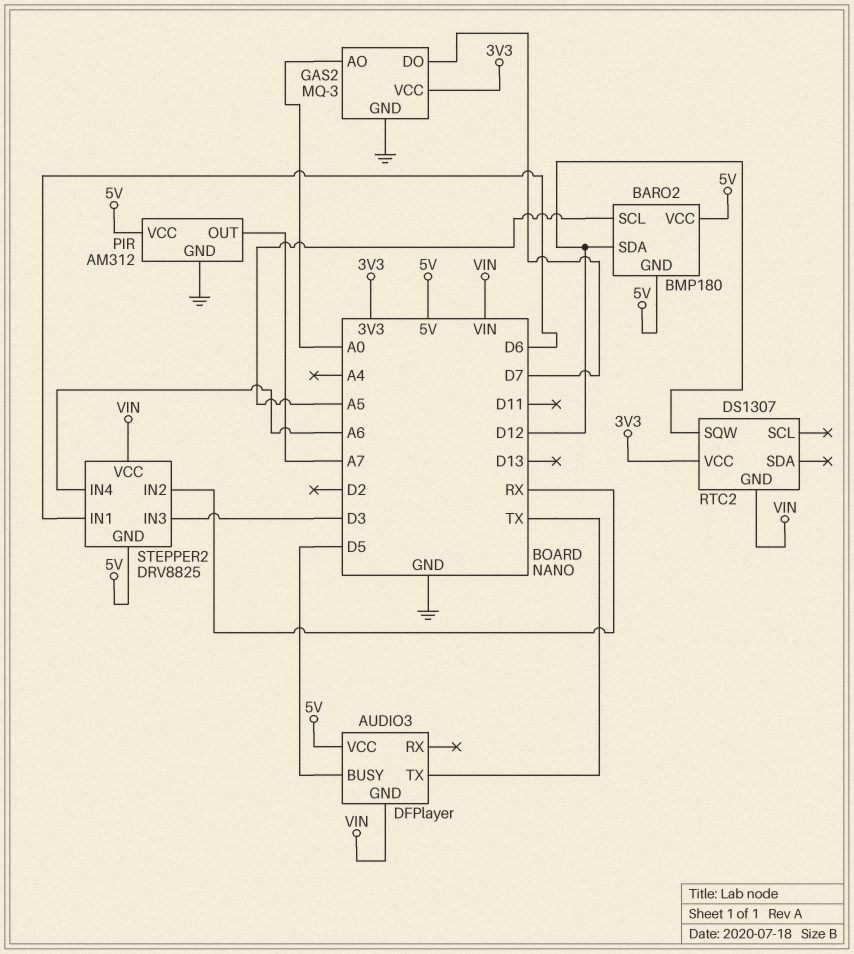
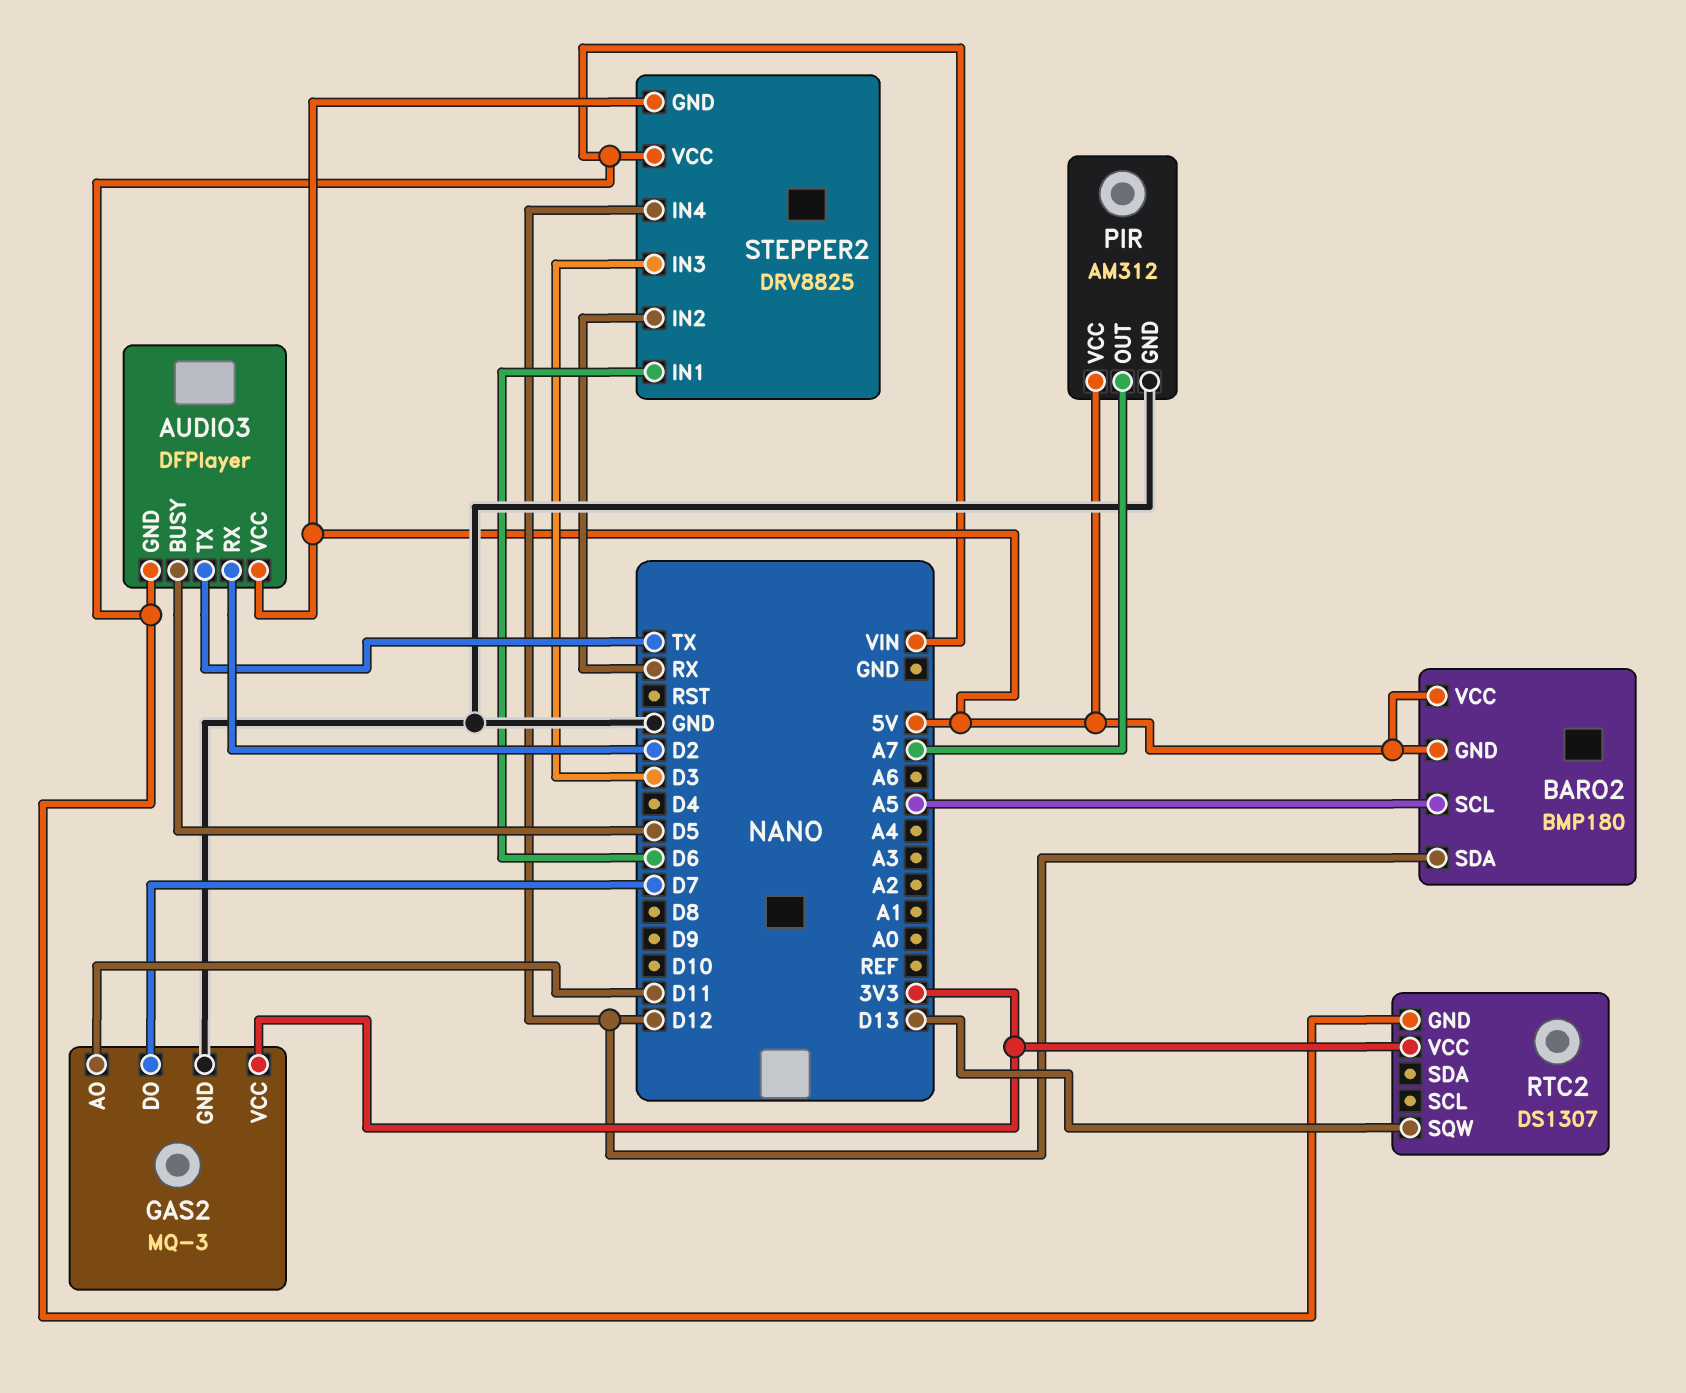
AUDIO3 pin RX: none -> D2
GAS2 pin AO: A0 -> D11
RTC2 pin SQW: D12 -> D13
STEPPER2 pin IN4: A6 -> D12

